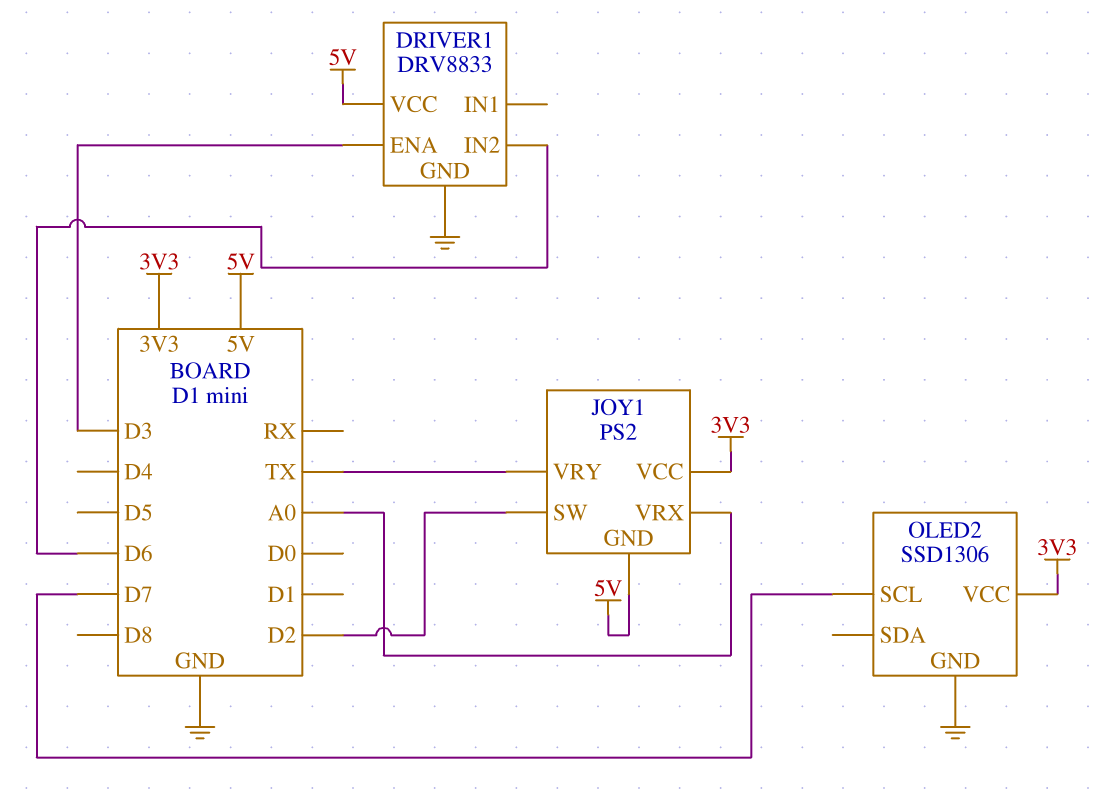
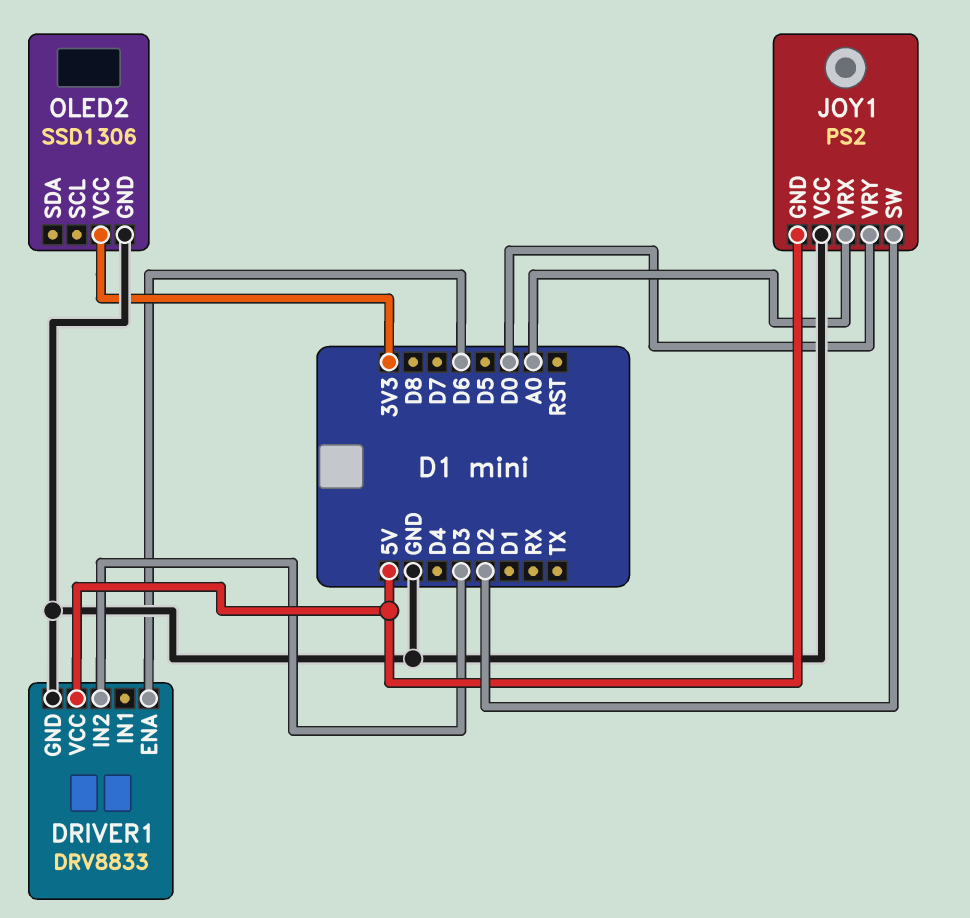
DRIVER1 pin ENA: D3 -> D6
DRIVER1 pin IN2: D6 -> D3
JOY1 pin VCC: 3V3 -> GND
JOY1 pin VRY: TX -> D0
OLED2 pin SCL: D7 -> none

